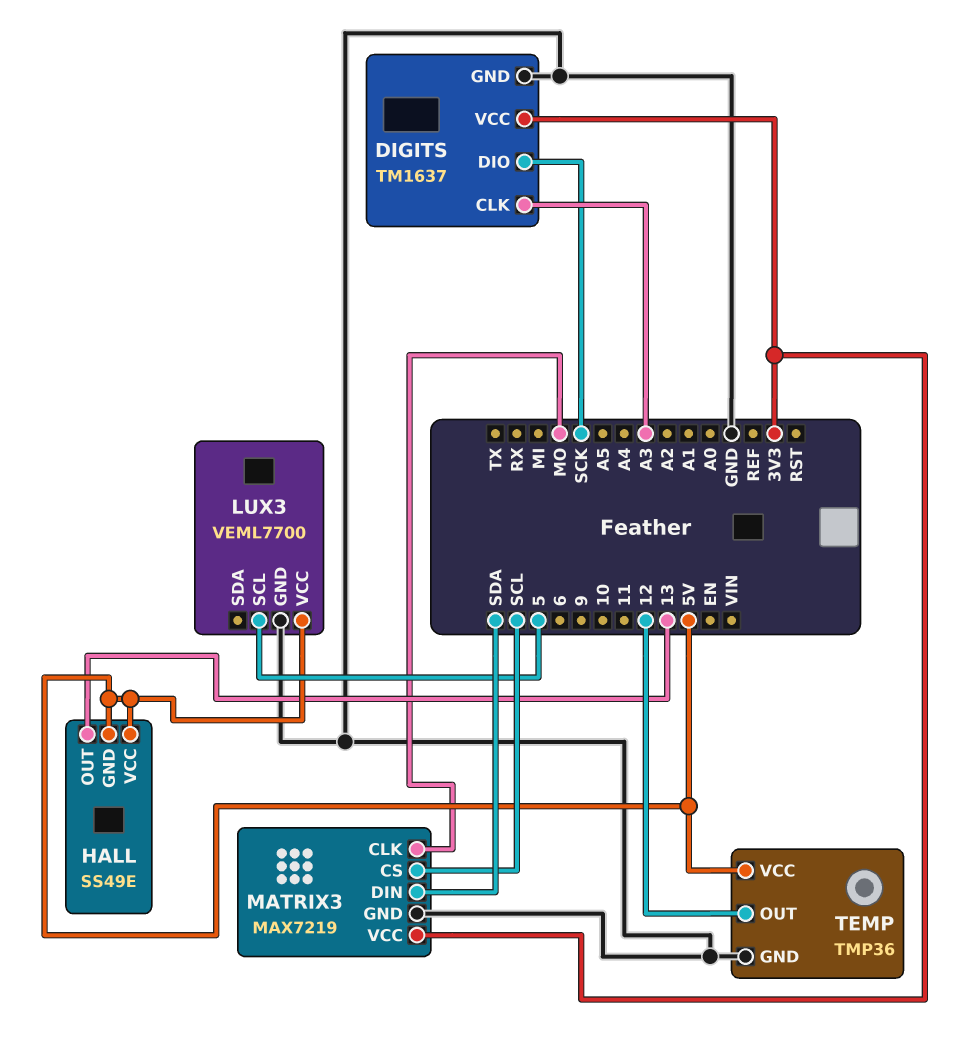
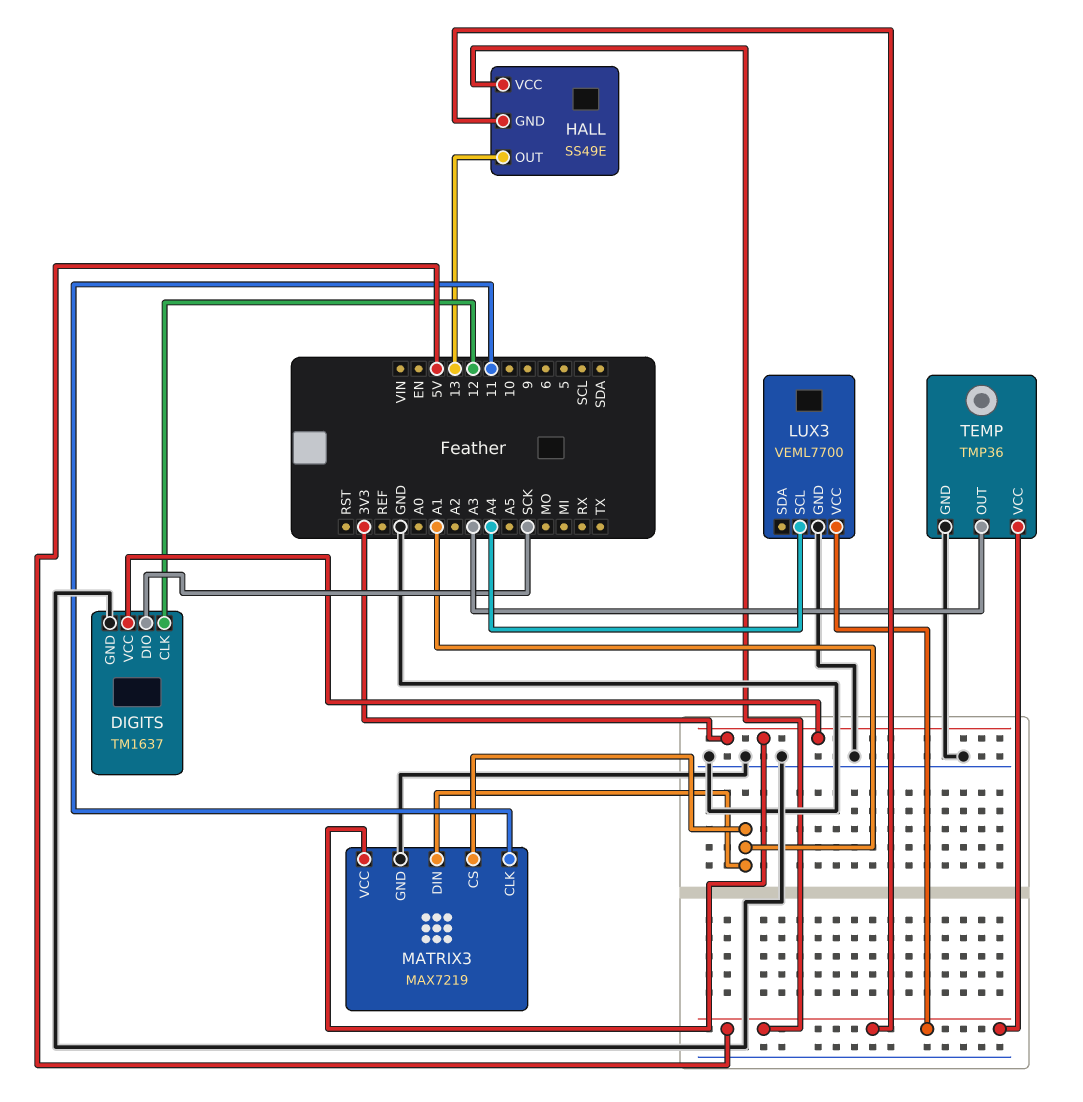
DIGITS pin CLK: A3 -> 12
LUX3 pin SCL: 5 -> A4
MATRIX3 pin CLK: MO -> 11
MATRIX3 pin CS: SCL -> A1
MATRIX3 pin DIN: SDA -> A1
TEMP pin OUT: 12 -> A3

